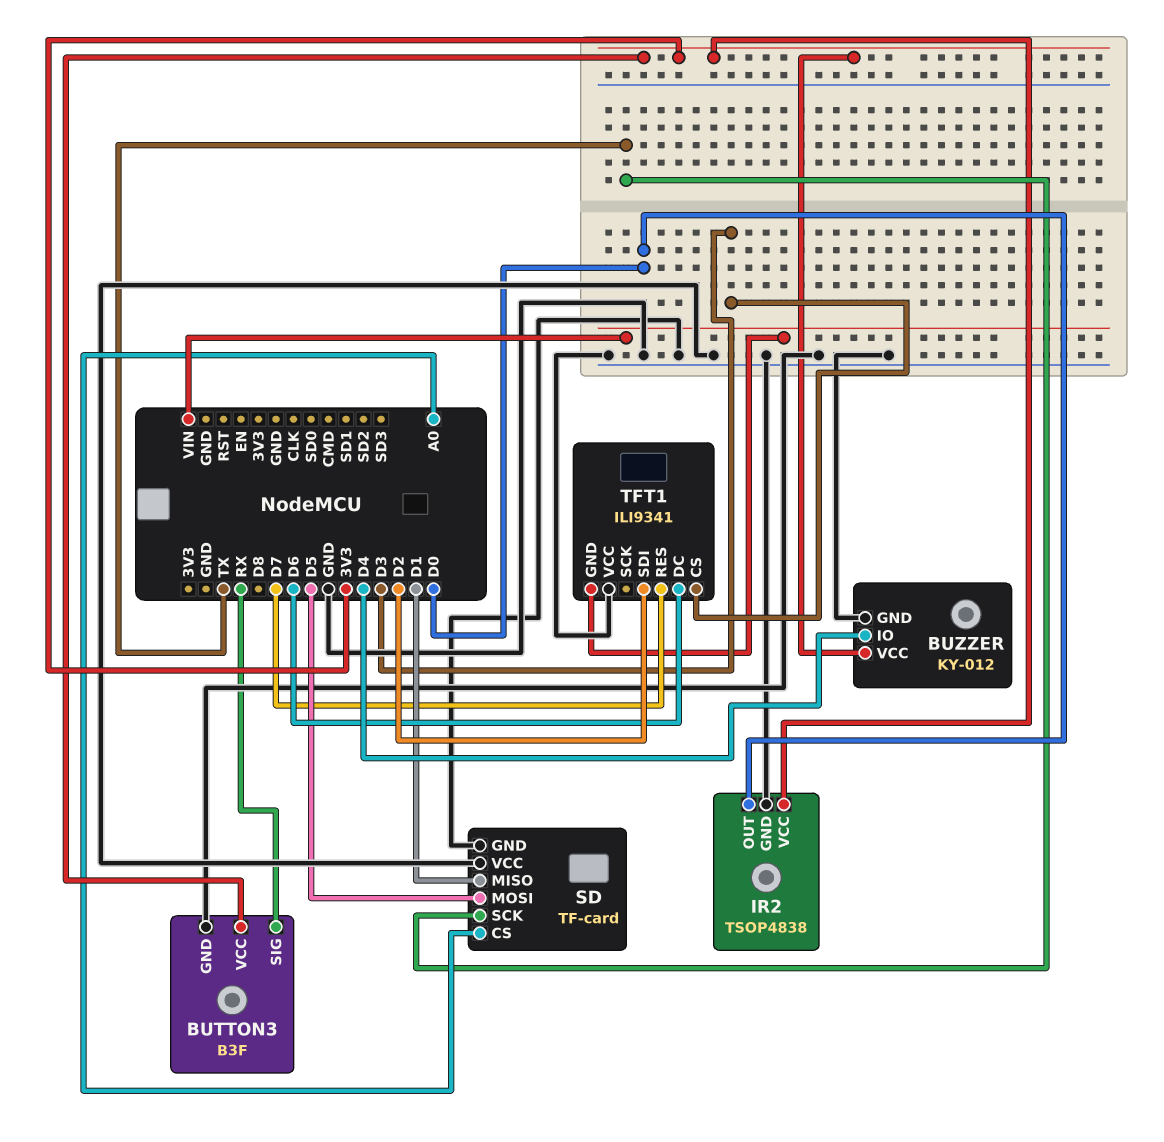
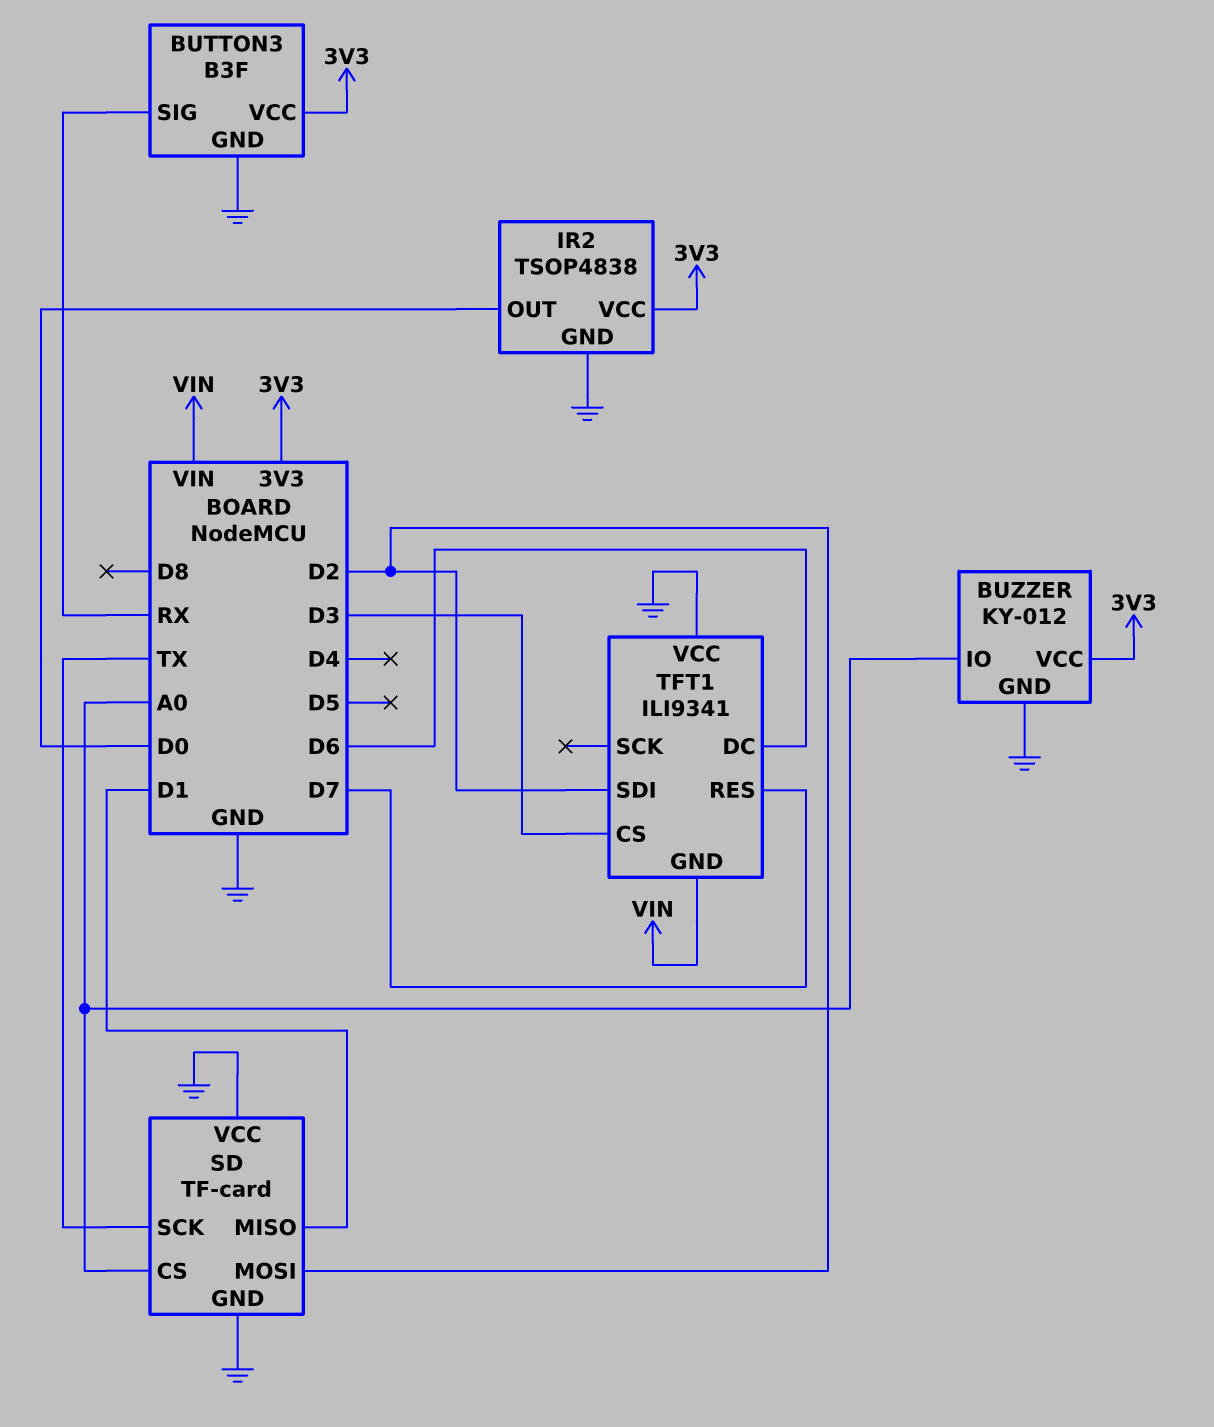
BUZZER pin IO: D4 -> A0
SD pin MOSI: D5 -> D2

